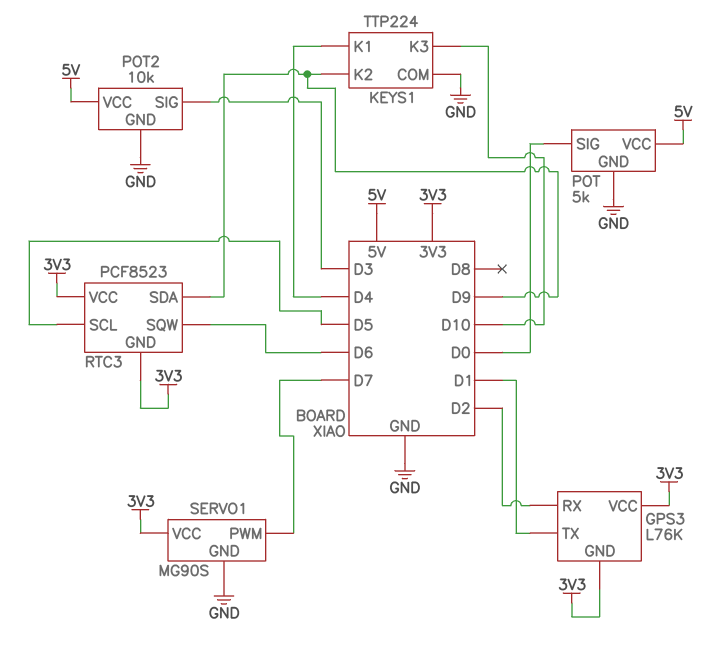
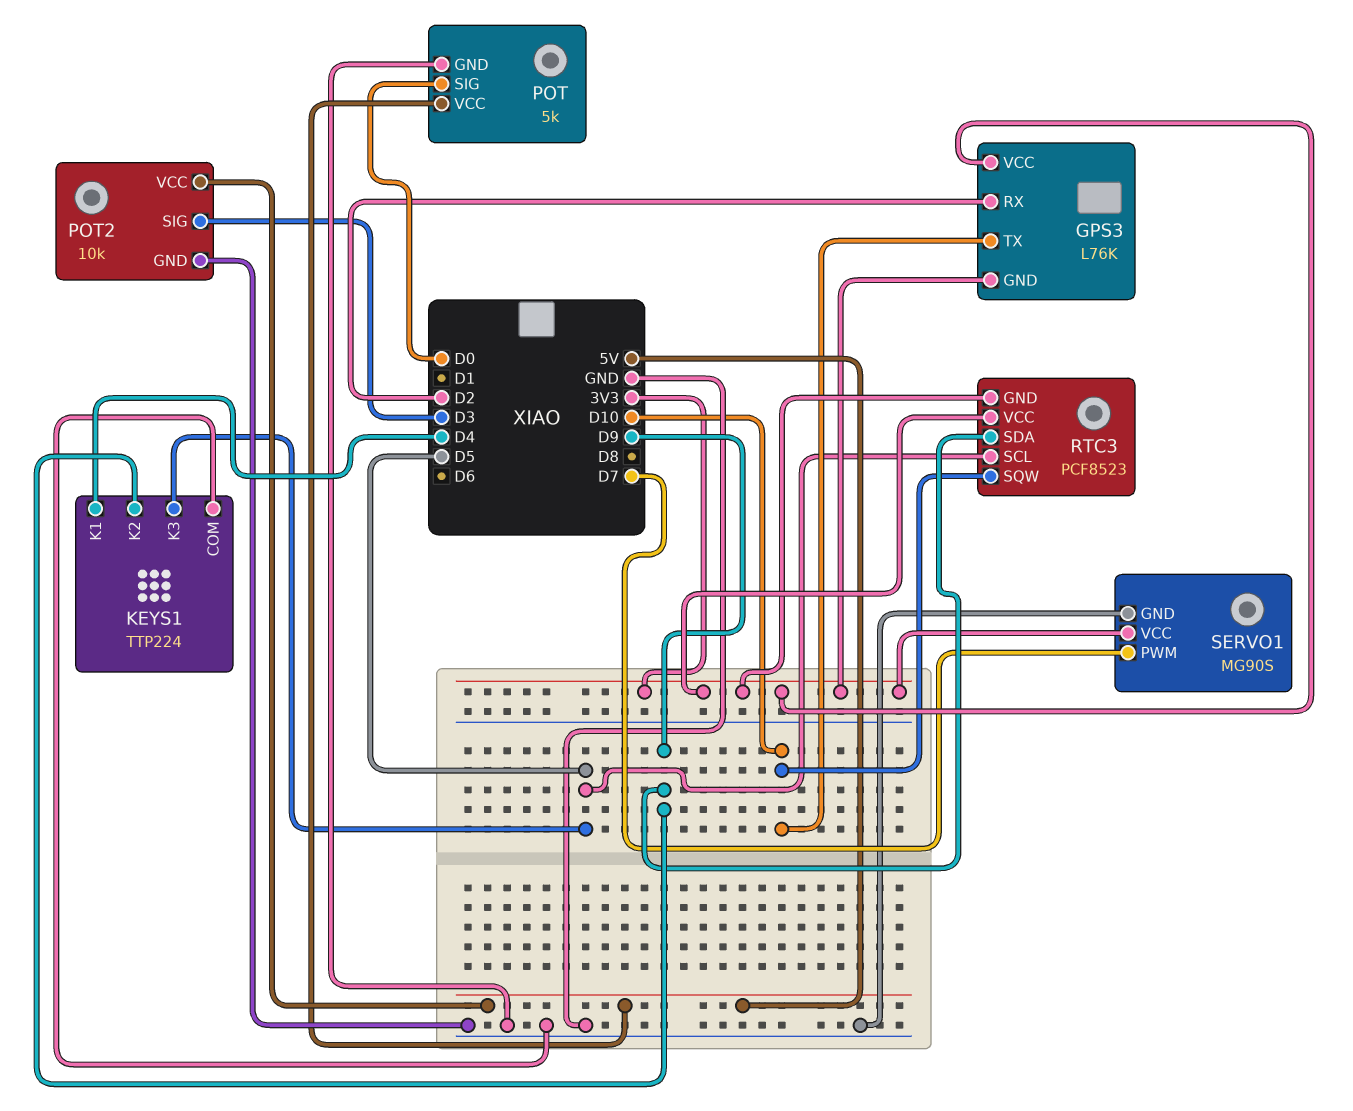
GPS3 pin TX: D1 -> D10
KEYS1 pin K3: D10 -> D5
RTC3 pin SQW: D6 -> D10

